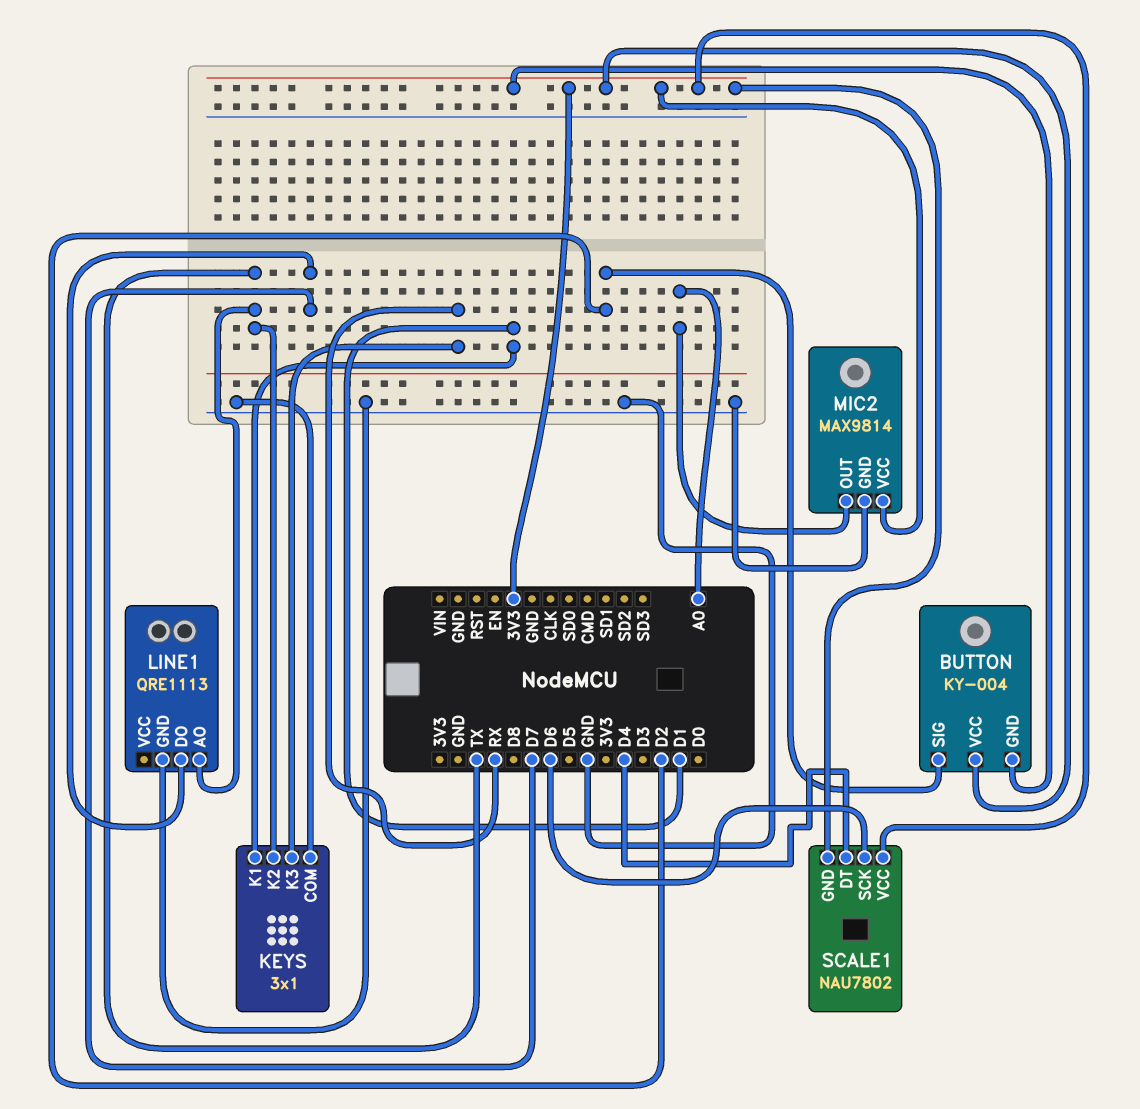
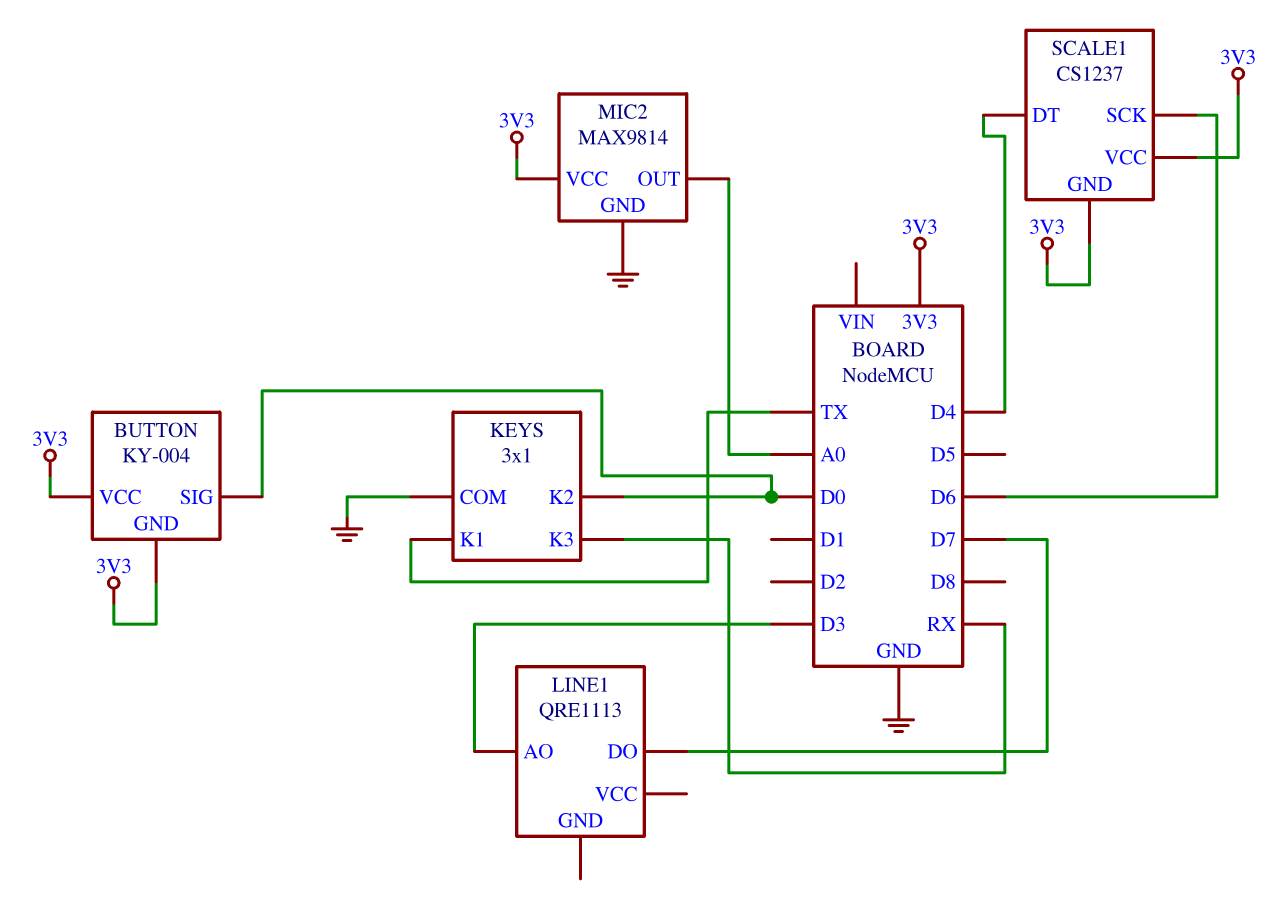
BUTTON pin SIG: D2 -> D0
KEYS pin K1: D1 -> TX
KEYS pin K2: TX -> D0
LINE1 pin AO: TX -> D3
LINE1 pin GND: GND -> none
SCALE1: NAU7802 -> CS1237

